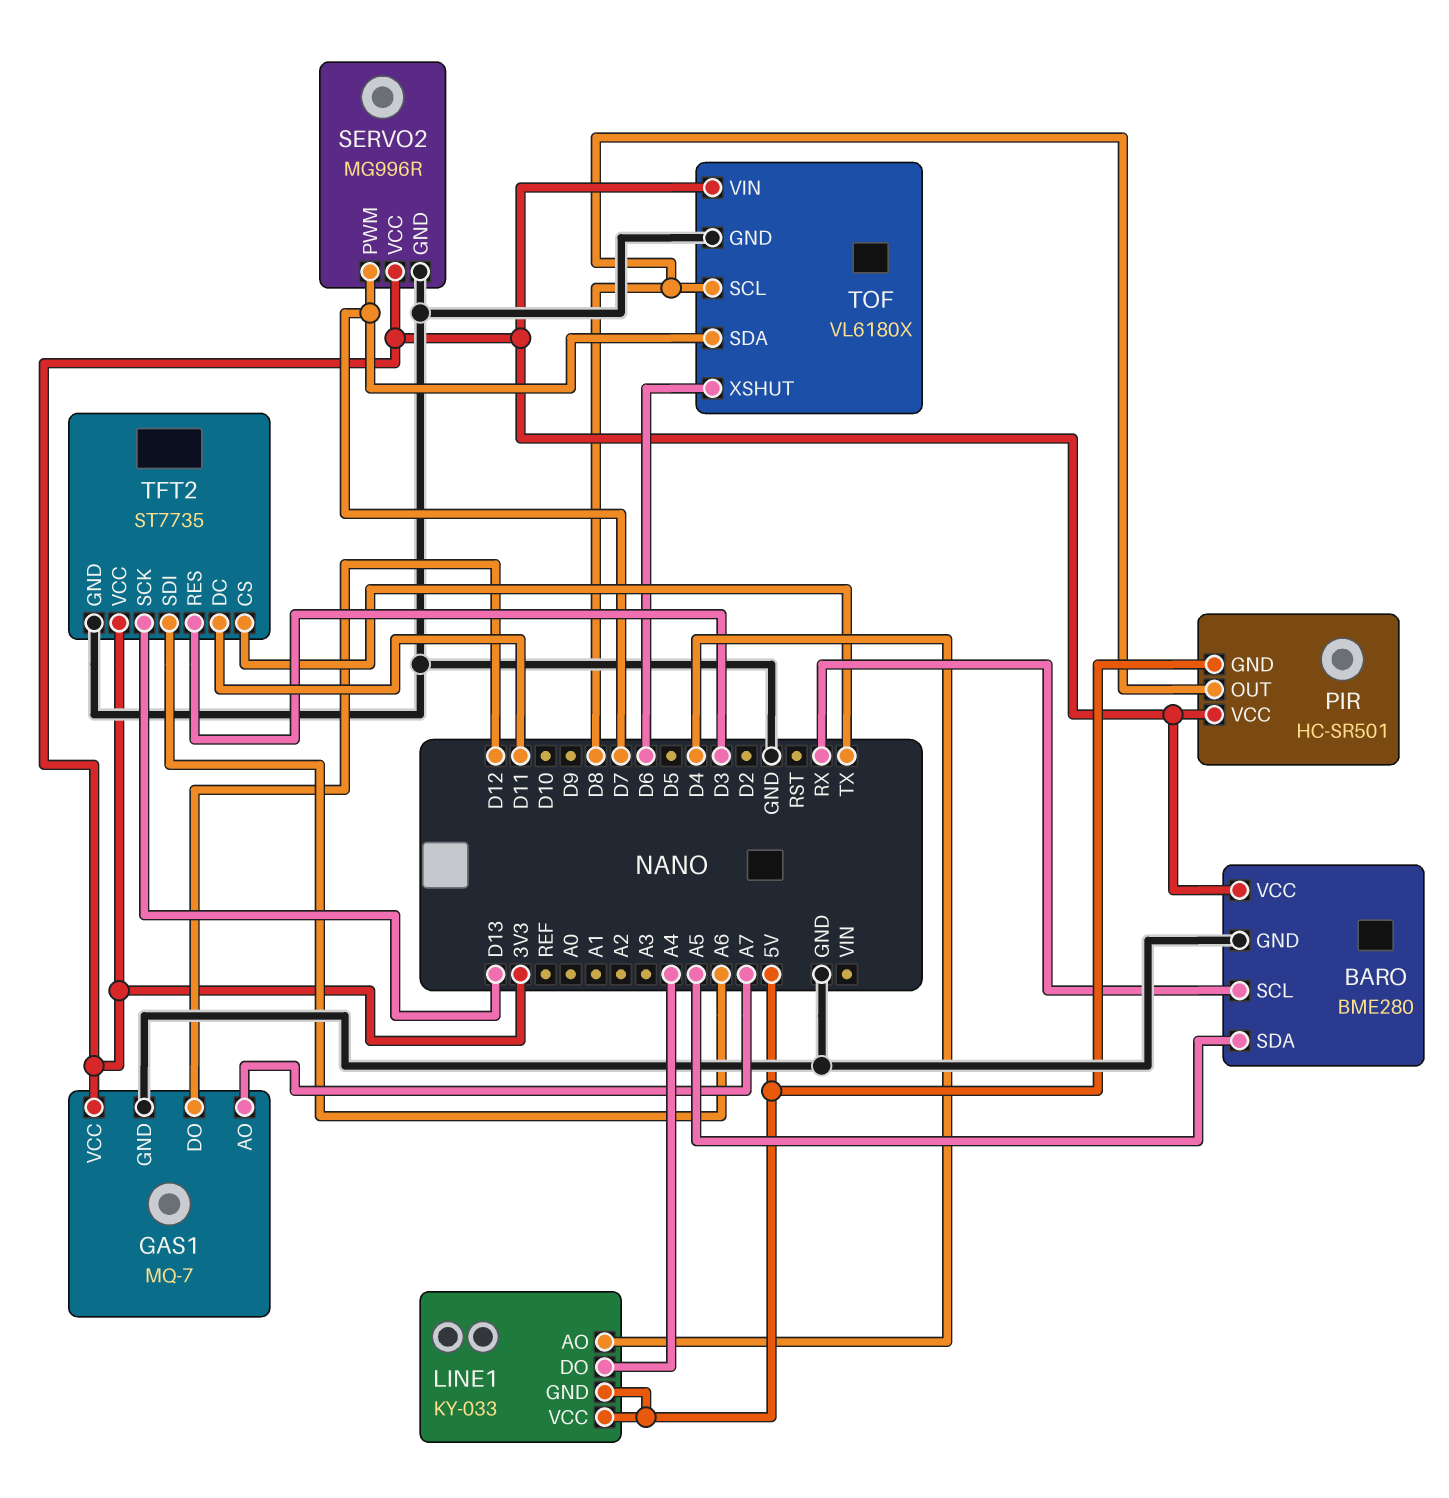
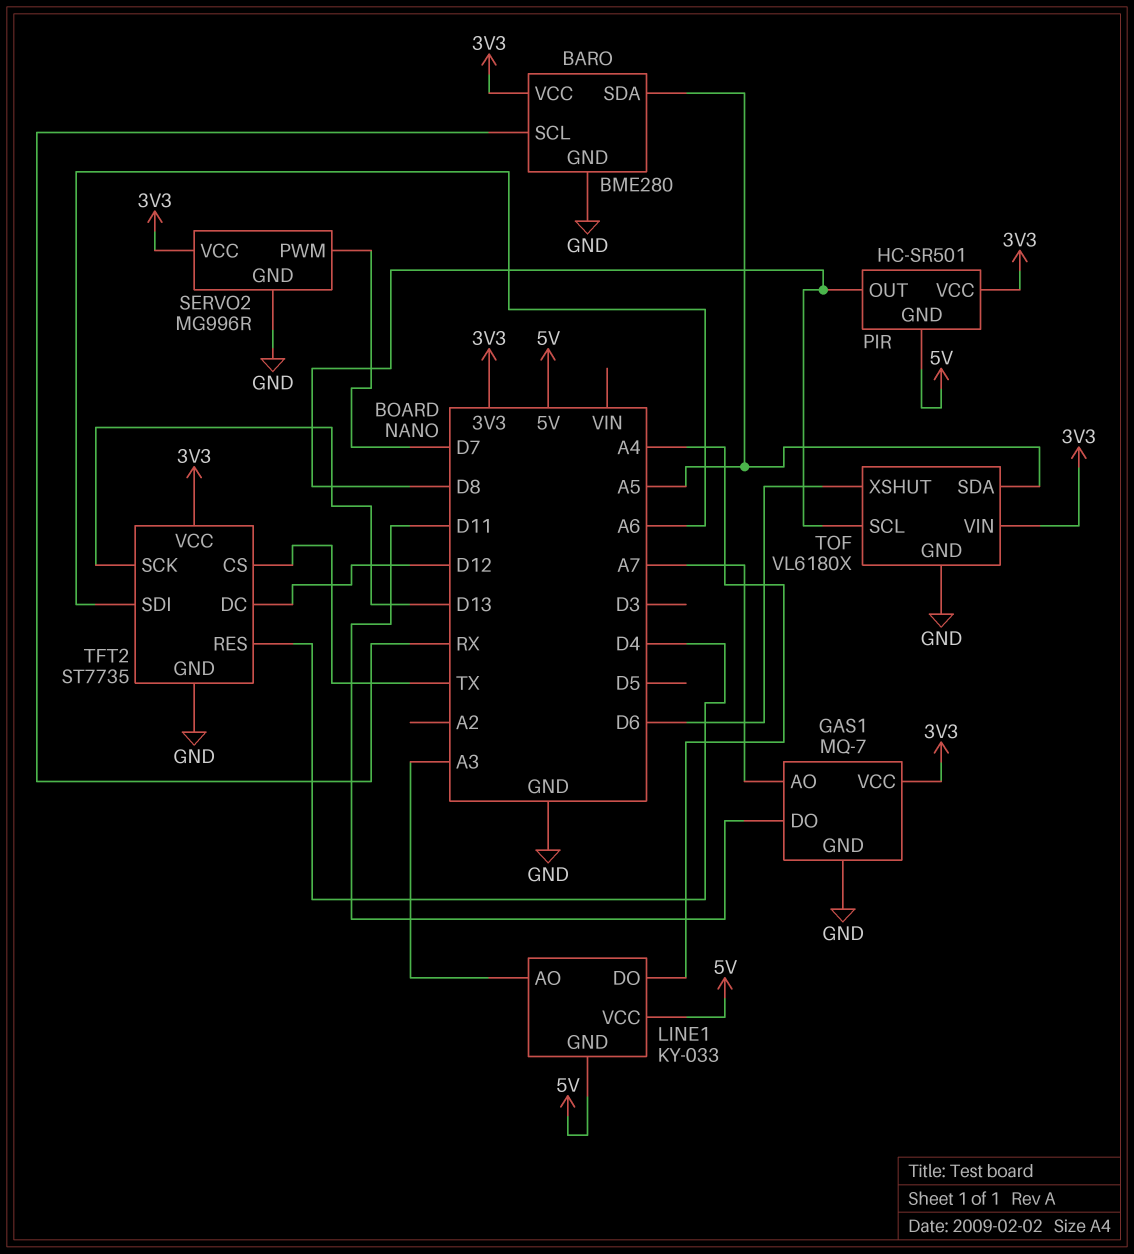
GAS1 pin DO: D12 -> D11
LINE1 pin AO: D4 -> A3
TFT2 pin DC: D11 -> D12
TFT2 pin RES: D3 -> D4
TOF pin SDA: D7 -> A5

